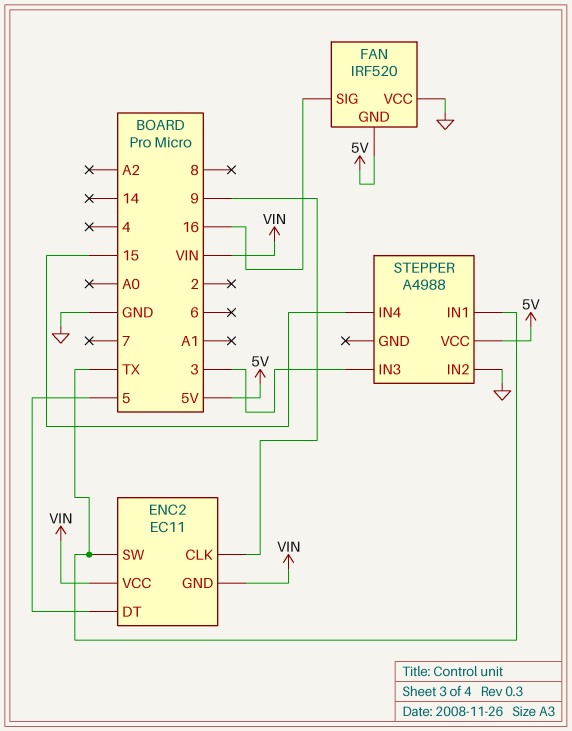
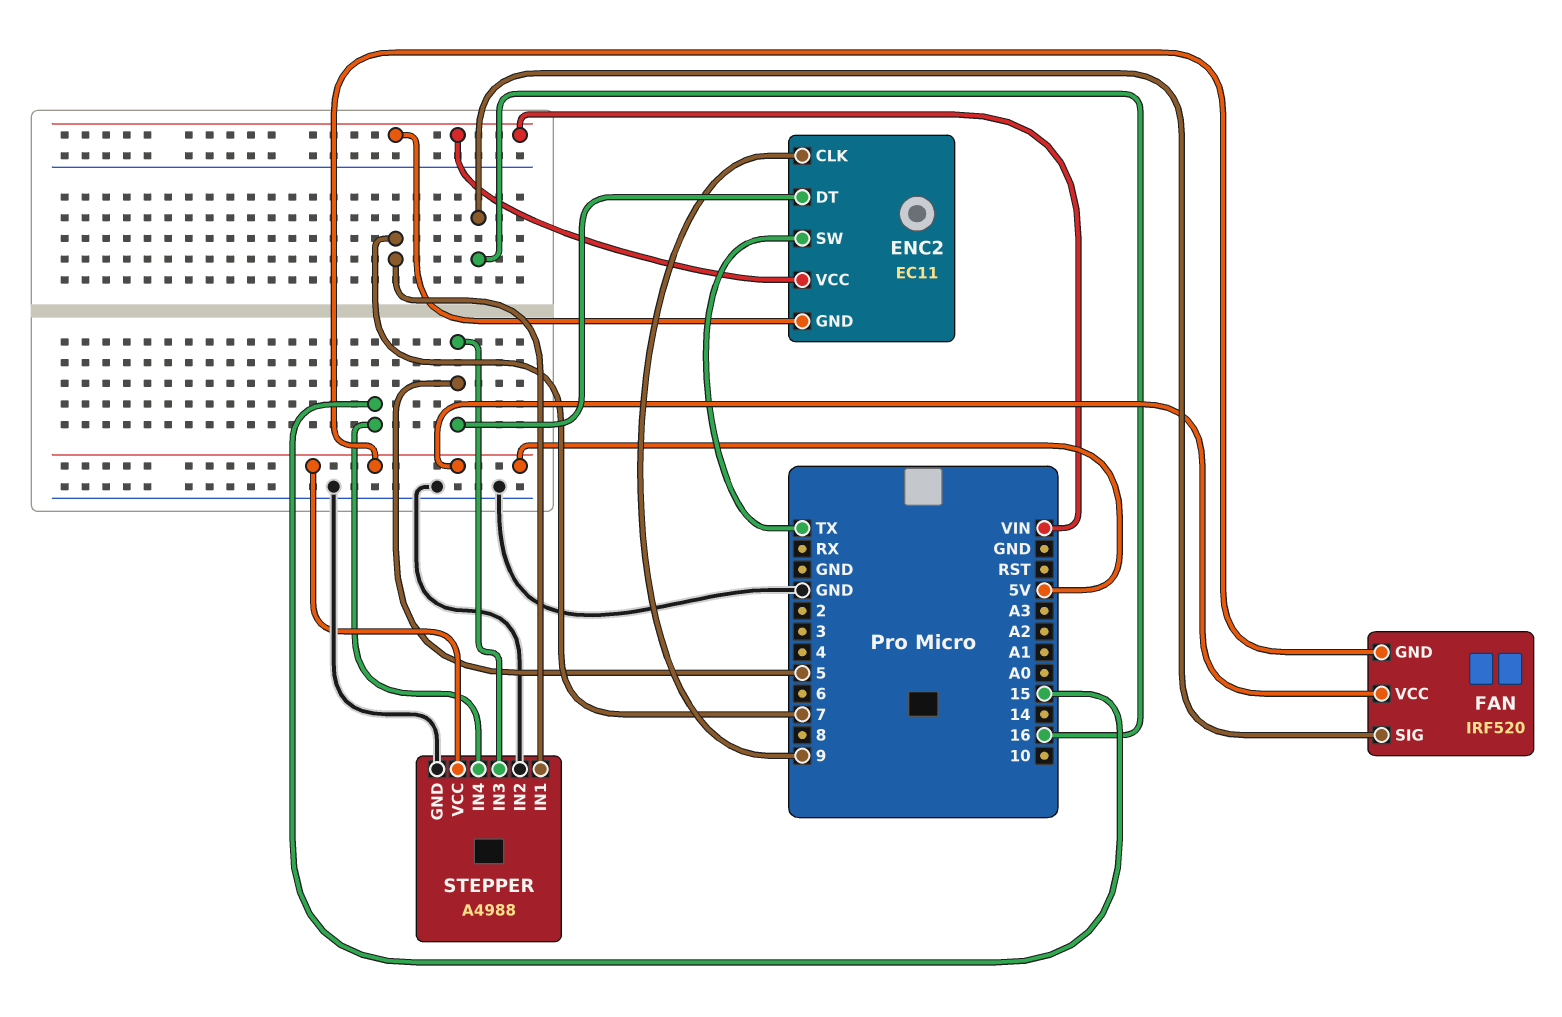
FAN pin VCC: GND -> 5V
STEPPER pin GND: none -> GND
STEPPER pin IN1: TX -> 7
STEPPER pin IN3: 3 -> 5

